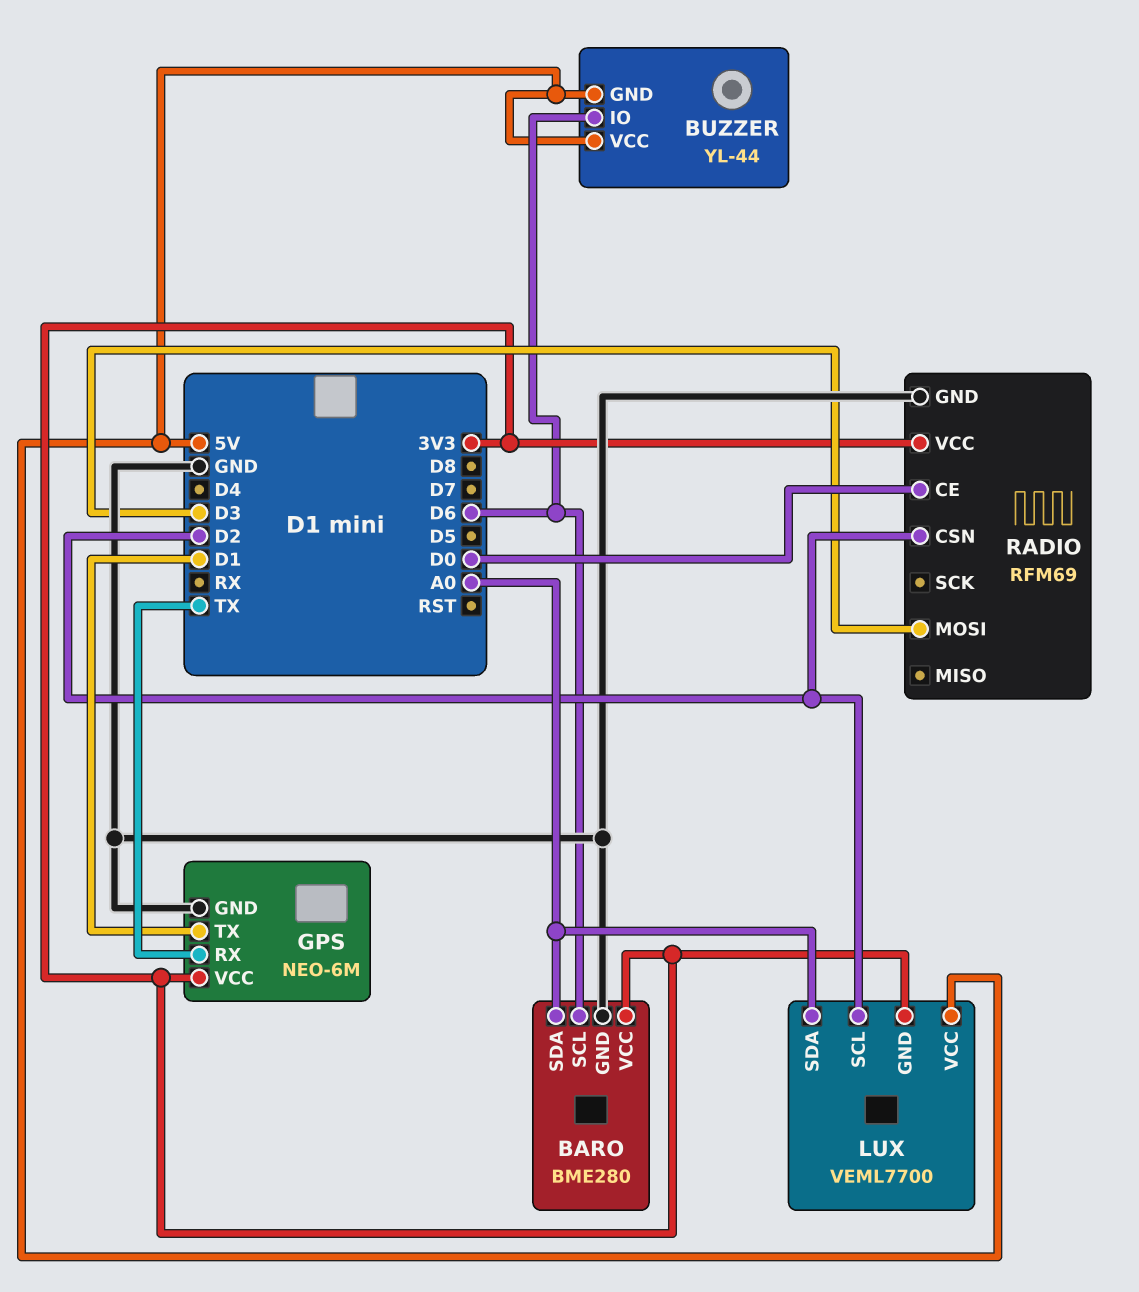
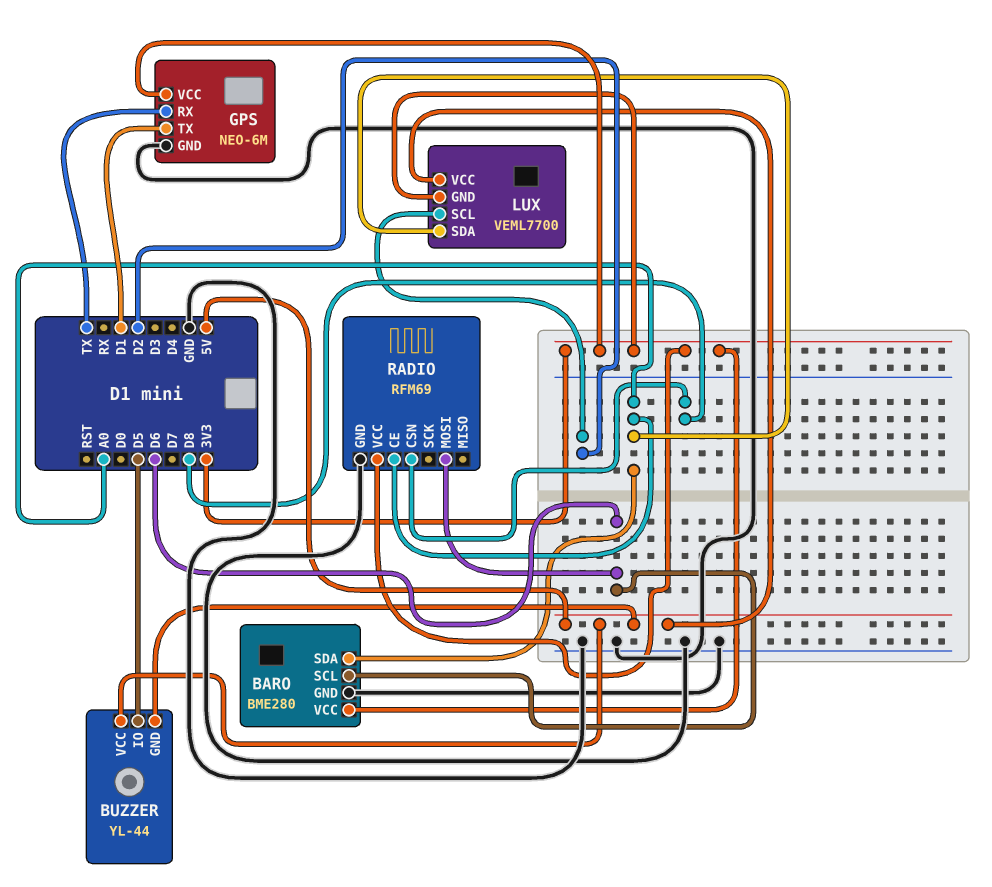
BUZZER pin IO: D6 -> D5
RADIO pin CE: D0 -> A0
RADIO pin CSN: D2 -> D8
RADIO pin MOSI: D3 -> D6

